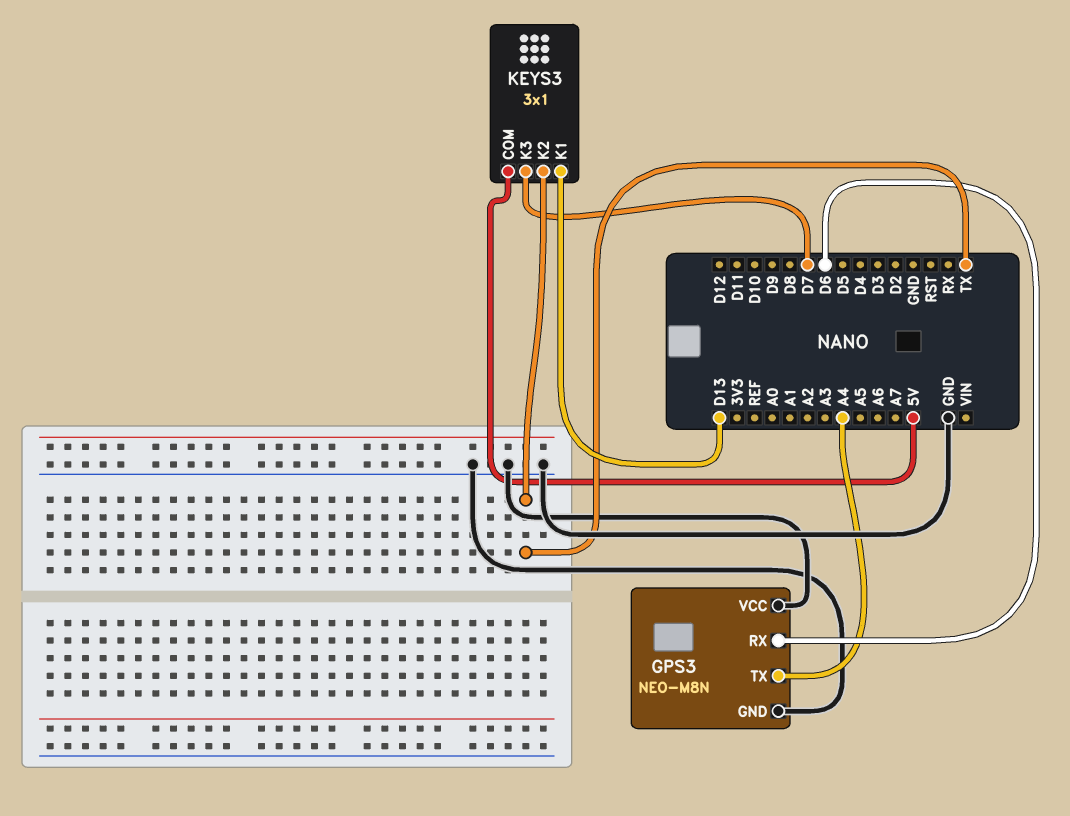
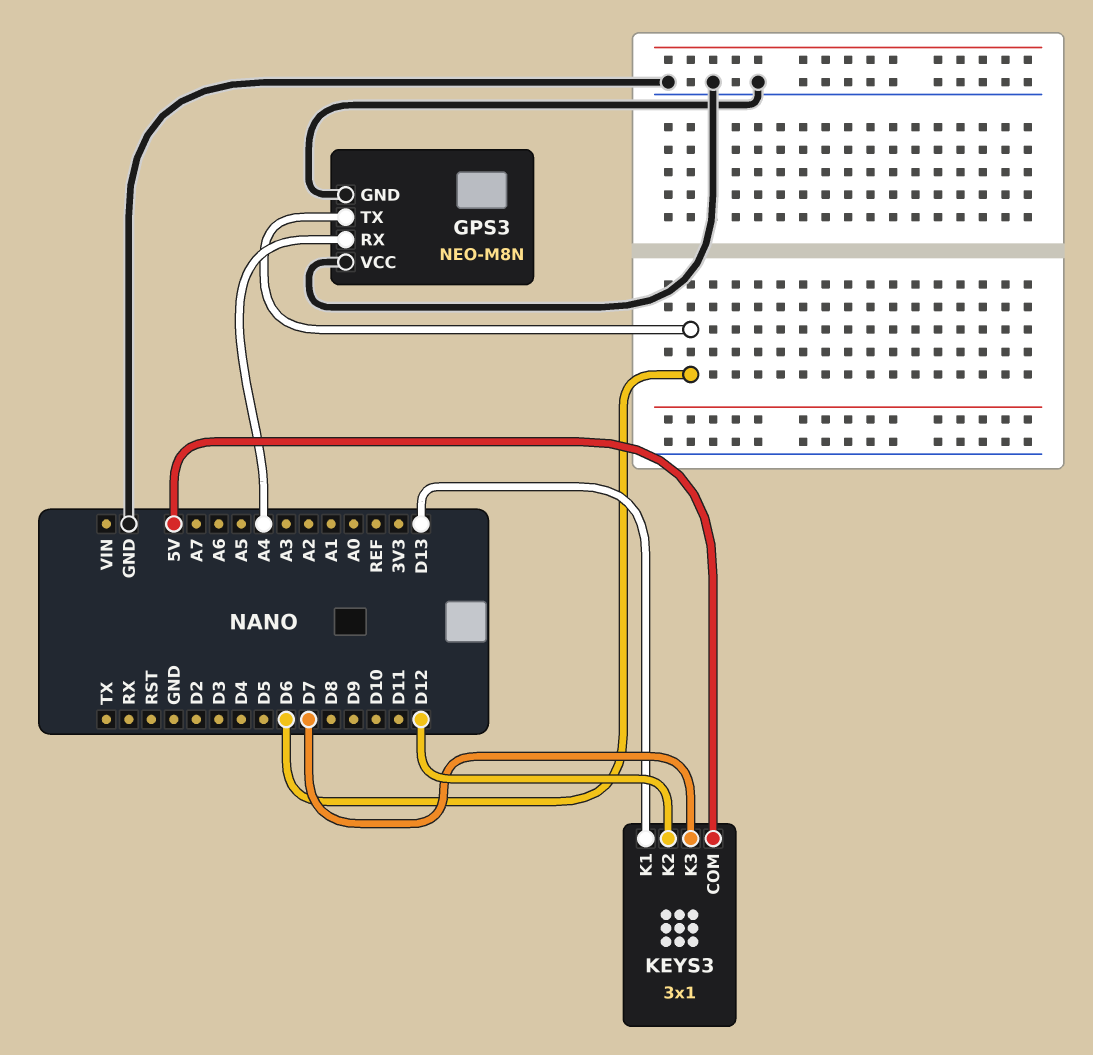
GPS3 pin RX: D6 -> A4
GPS3 pin TX: A4 -> D6
KEYS3 pin K2: TX -> D12

